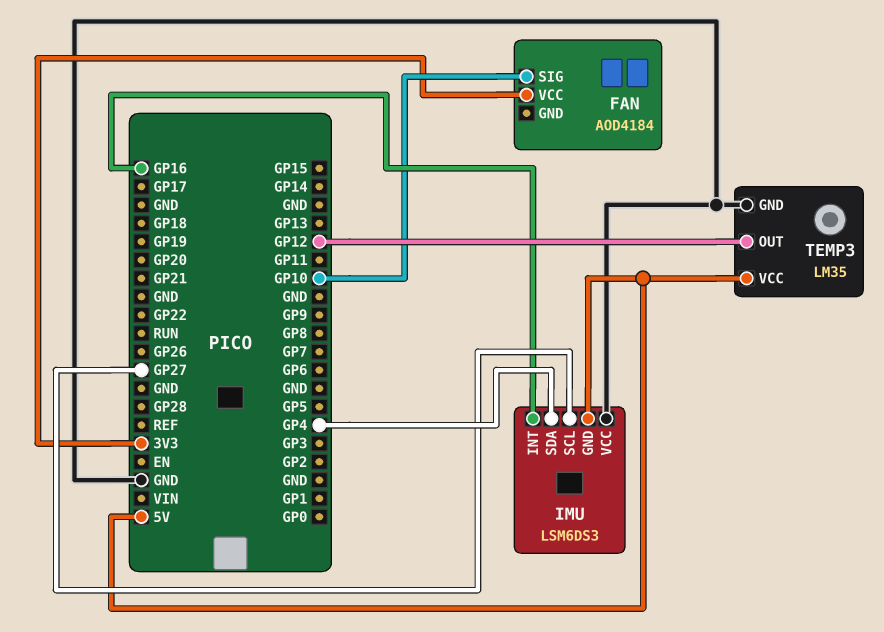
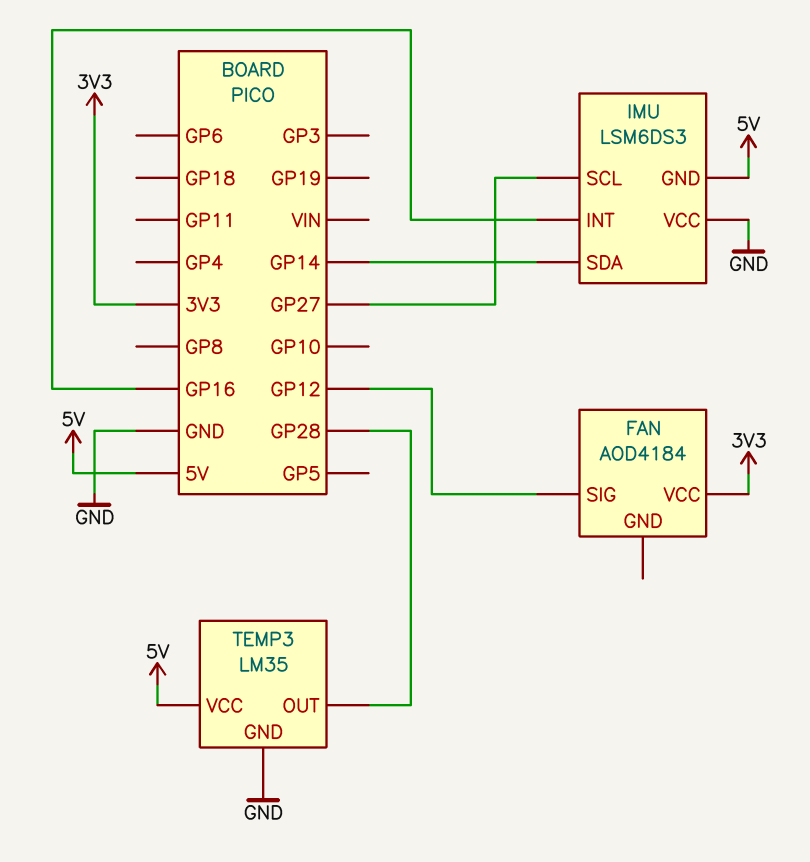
FAN pin SIG: GP10 -> GP12
IMU pin SDA: GP4 -> GP14
TEMP3 pin OUT: GP12 -> GP28

